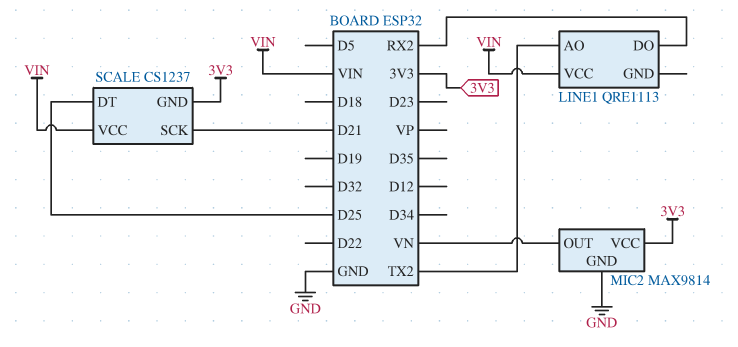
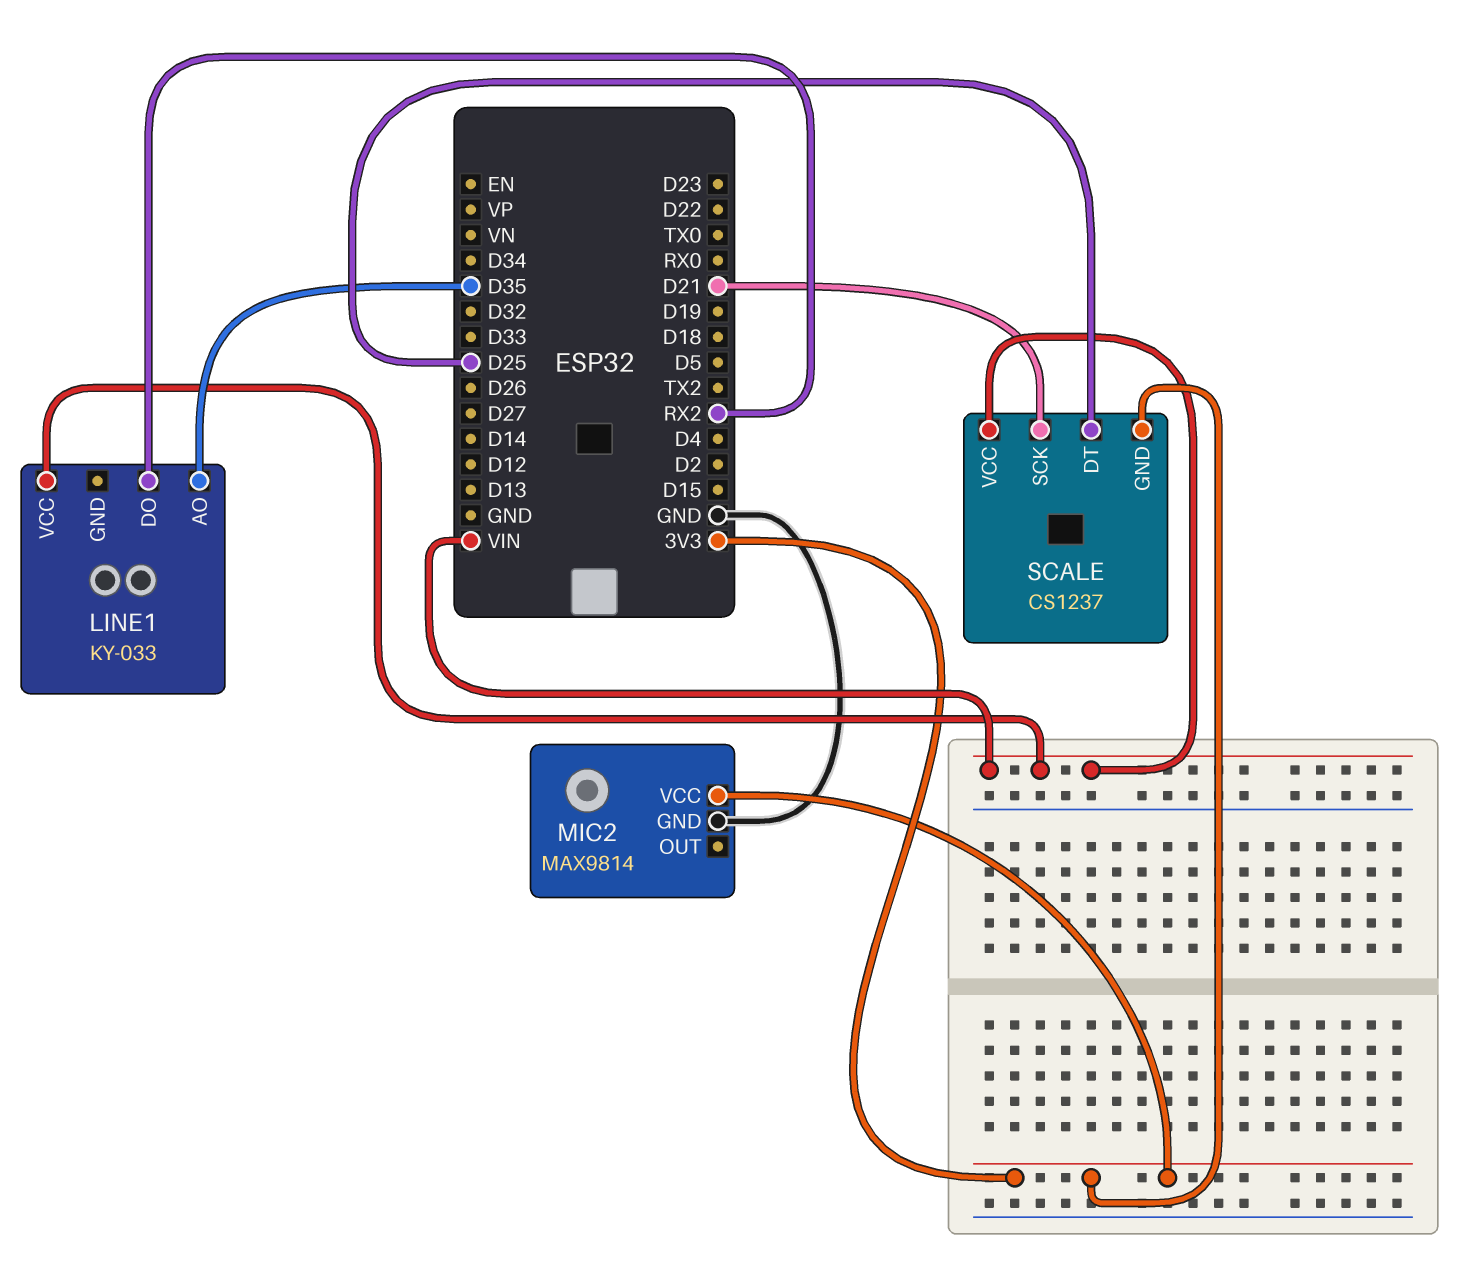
LINE1: QRE1113 -> KY-033
LINE1 pin AO: TX2 -> D35
MIC2 pin OUT: VN -> none

